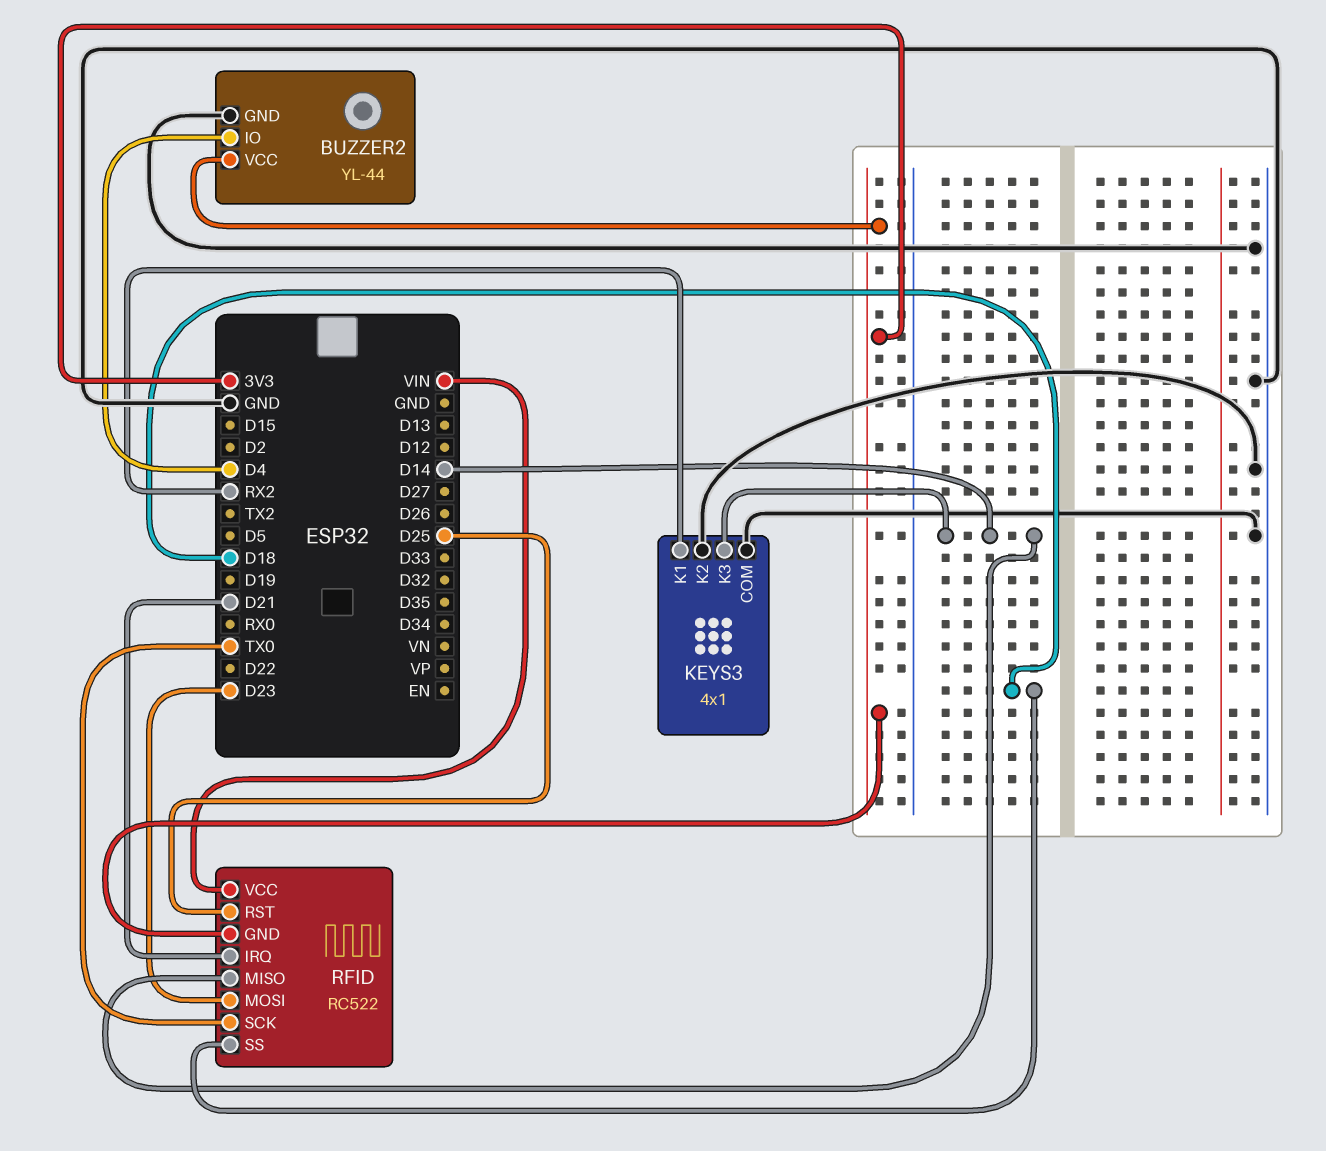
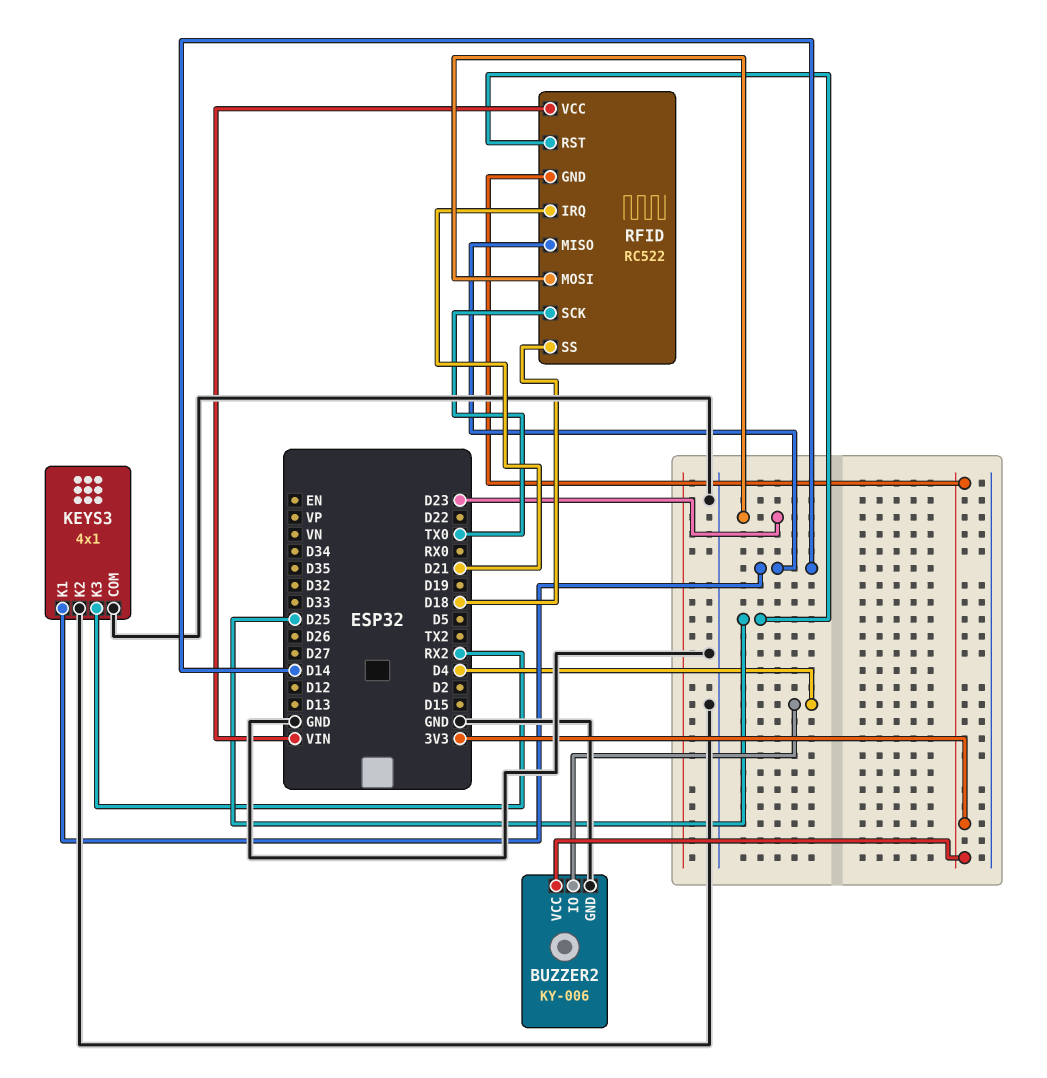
BUZZER2: YL-44 -> KY-006
KEYS3 pin K1: RX2 -> D14
KEYS3 pin K3: D14 -> RX2

